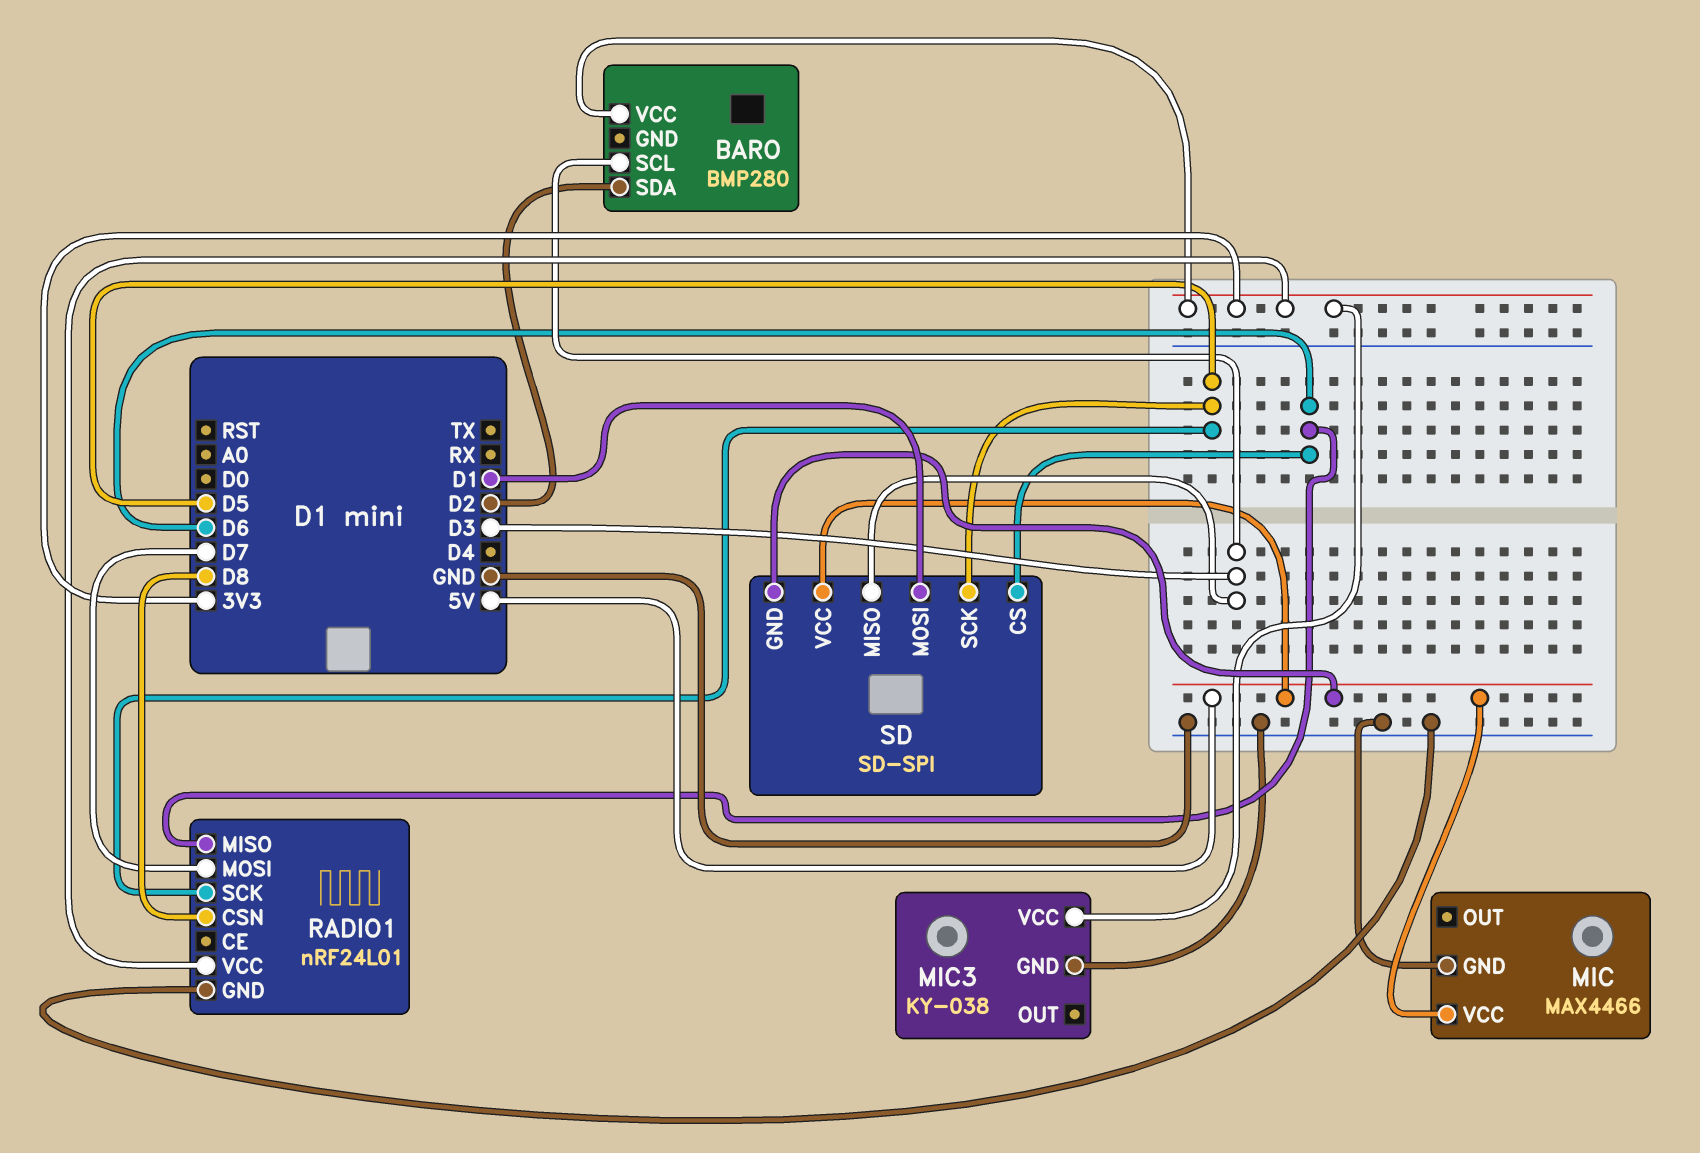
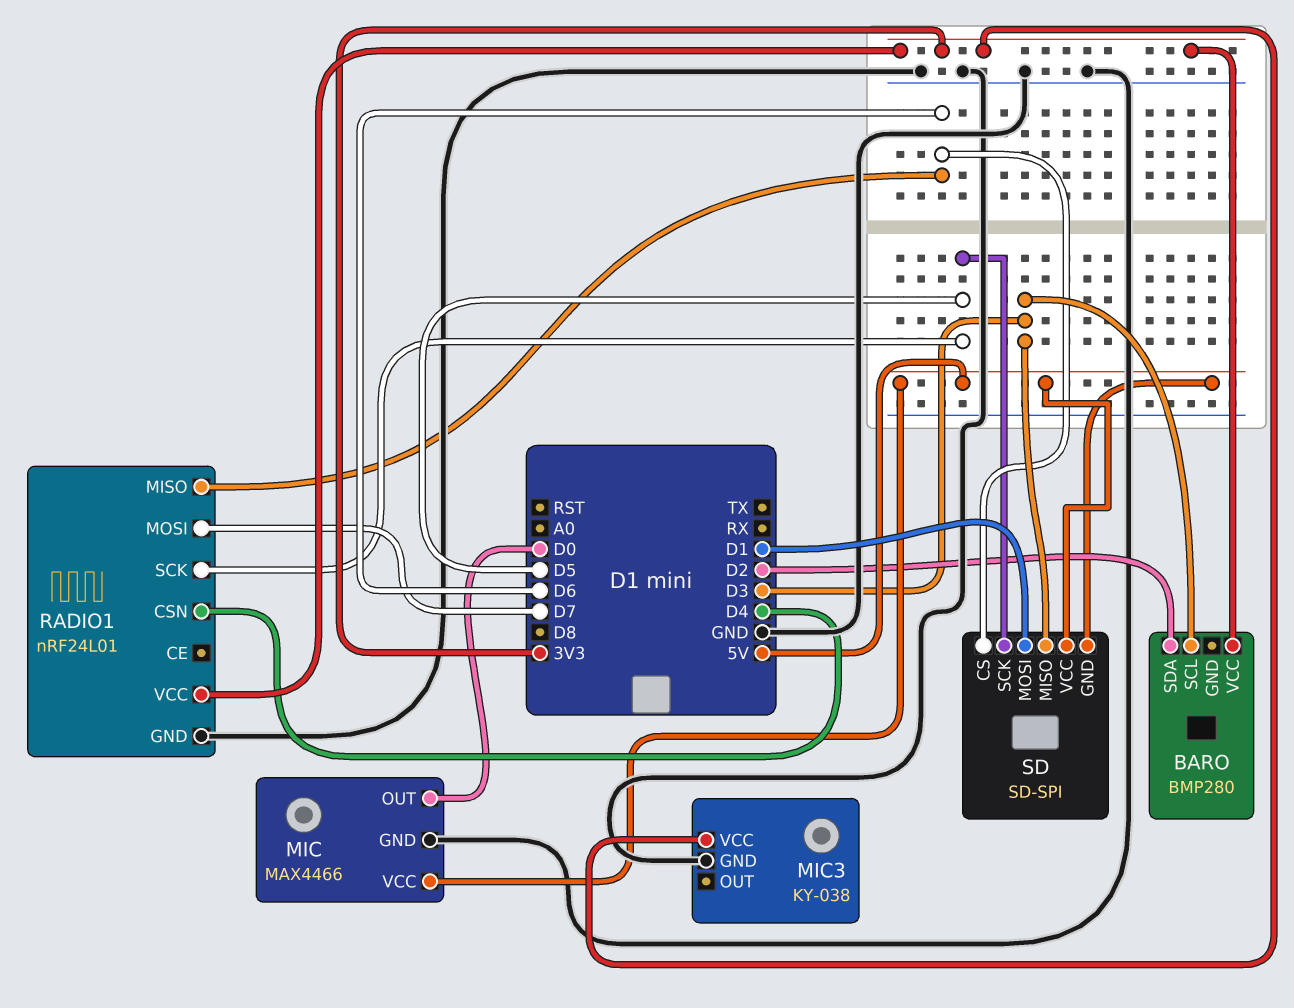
MIC pin OUT: none -> D0
RADIO1 pin CSN: D8 -> D4

